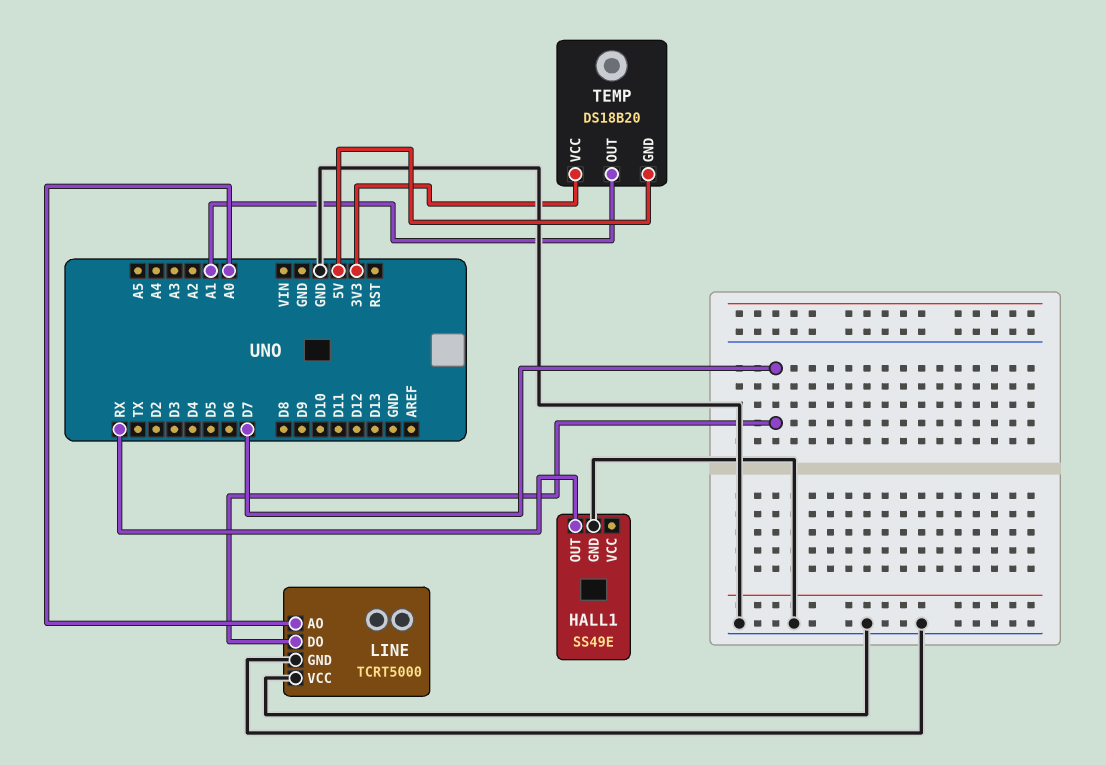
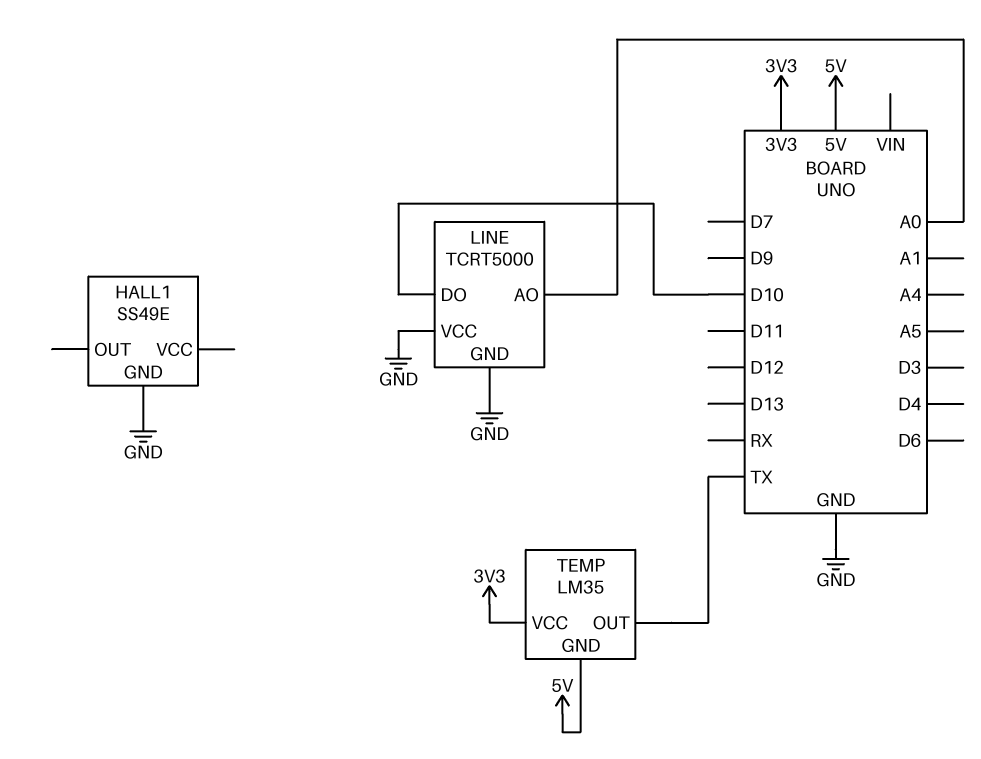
HALL1 pin OUT: RX -> none
LINE pin DO: D7 -> D10
TEMP: DS18B20 -> LM35
TEMP pin OUT: A1 -> TX

